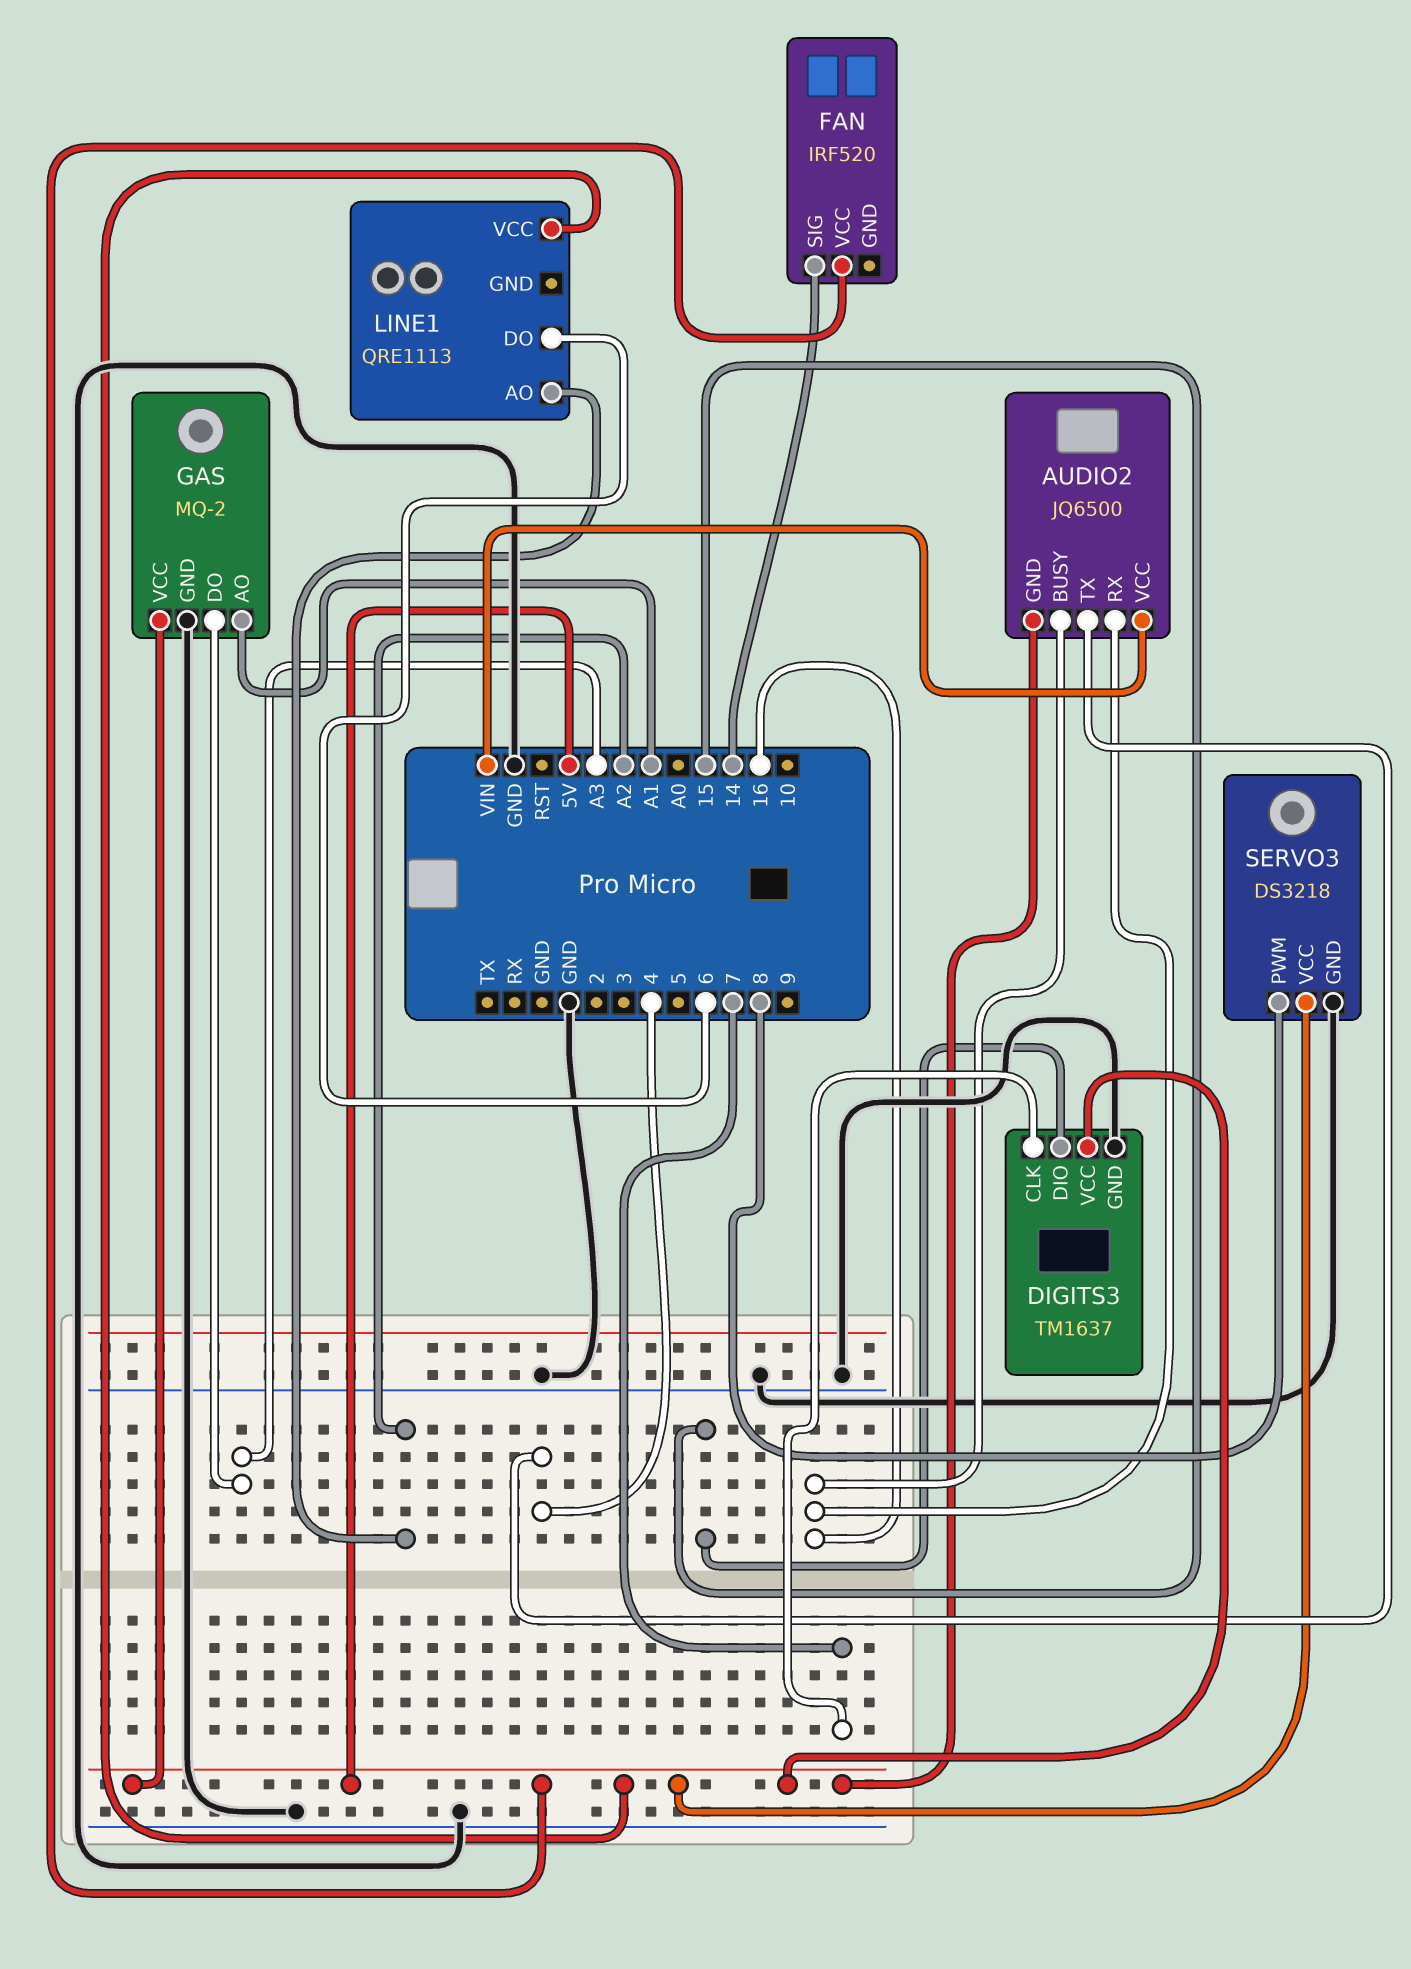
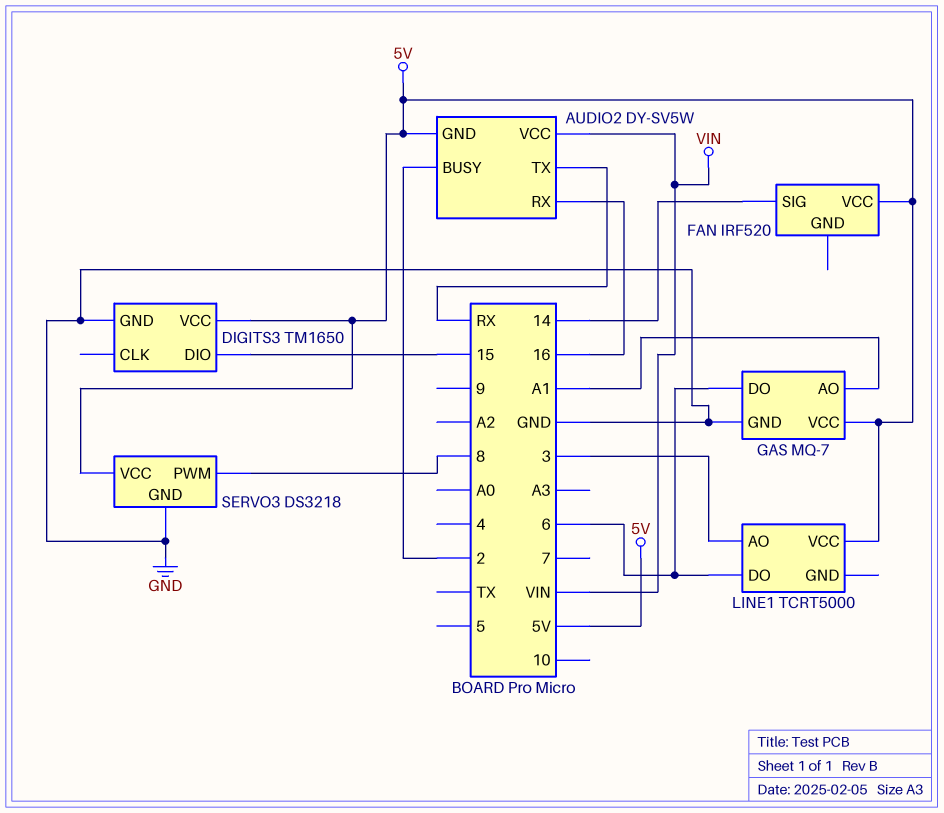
AUDIO2: JQ6500 -> DY-SV5W
AUDIO2 pin BUSY: 16 -> 2
AUDIO2 pin TX: 4 -> RX
DIGITS3: TM1637 -> TM1650
DIGITS3 pin CLK: 7 -> none
GAS: MQ-2 -> MQ-7
GAS pin DO: A3 -> 6
LINE1: QRE1113 -> TCRT5000
LINE1 pin AO: A2 -> 3

